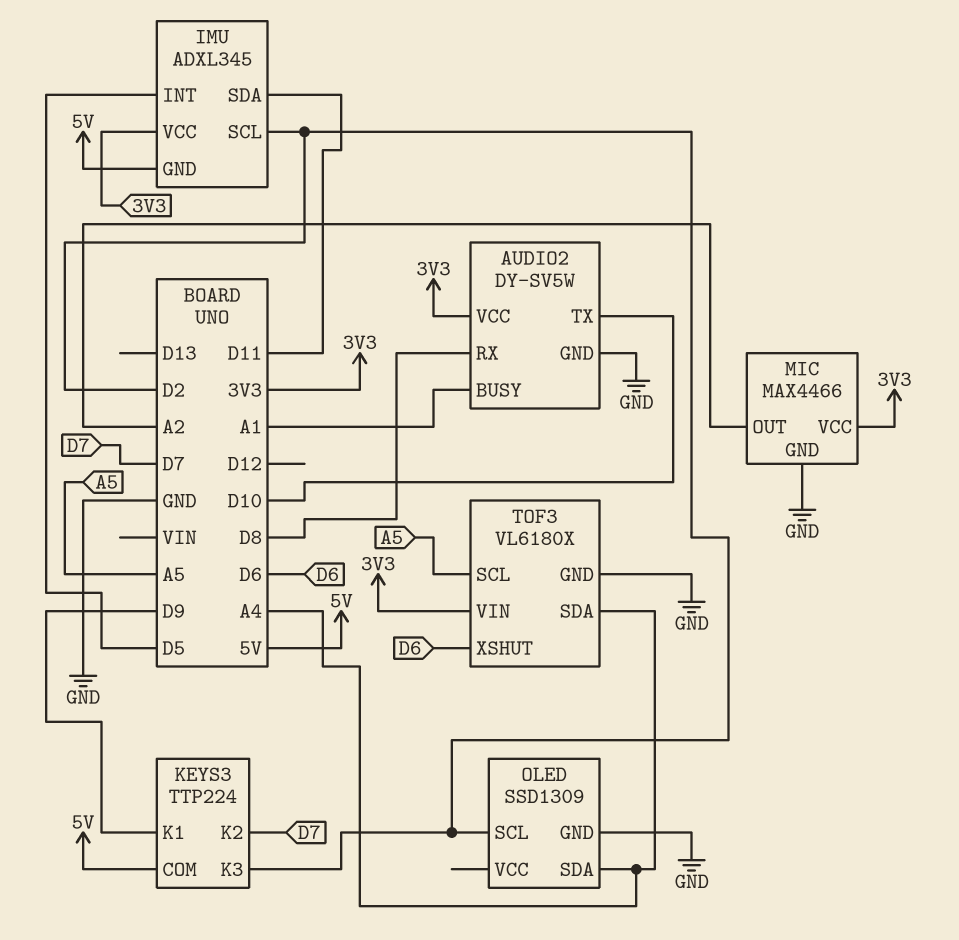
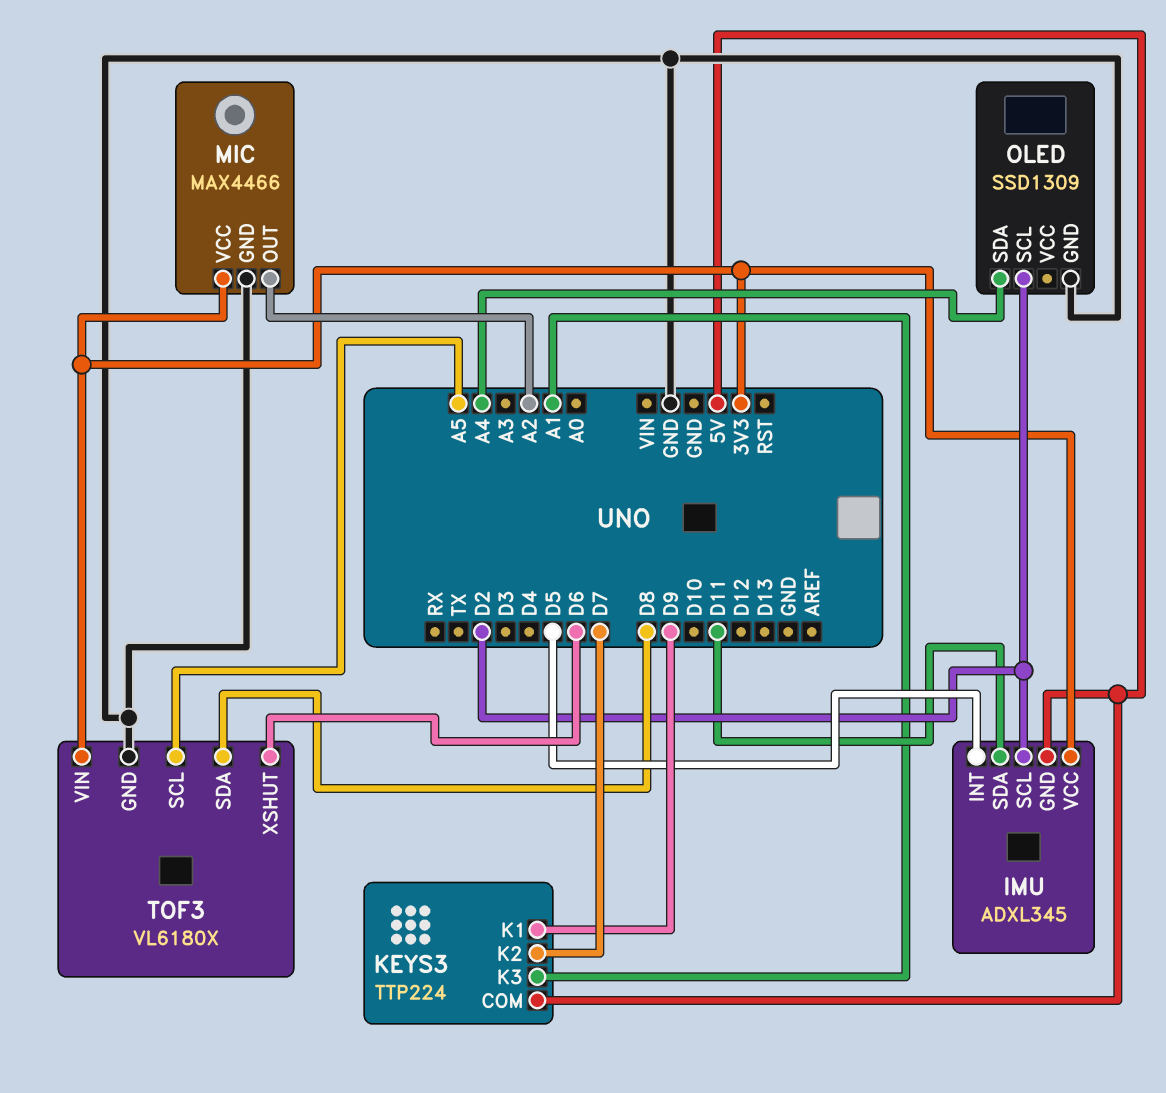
AUDIO2: DY-SV5W -> none
AUDIO2 pin BUSY: A1 -> none
AUDIO2 pin GND: GND -> none
AUDIO2 pin RX: D8 -> none
AUDIO2 pin TX: D10 -> none
AUDIO2 pin VCC: 3V3 -> none
KEYS3 pin K3: D2 -> A1
TOF3 pin SDA: A4 -> D8

